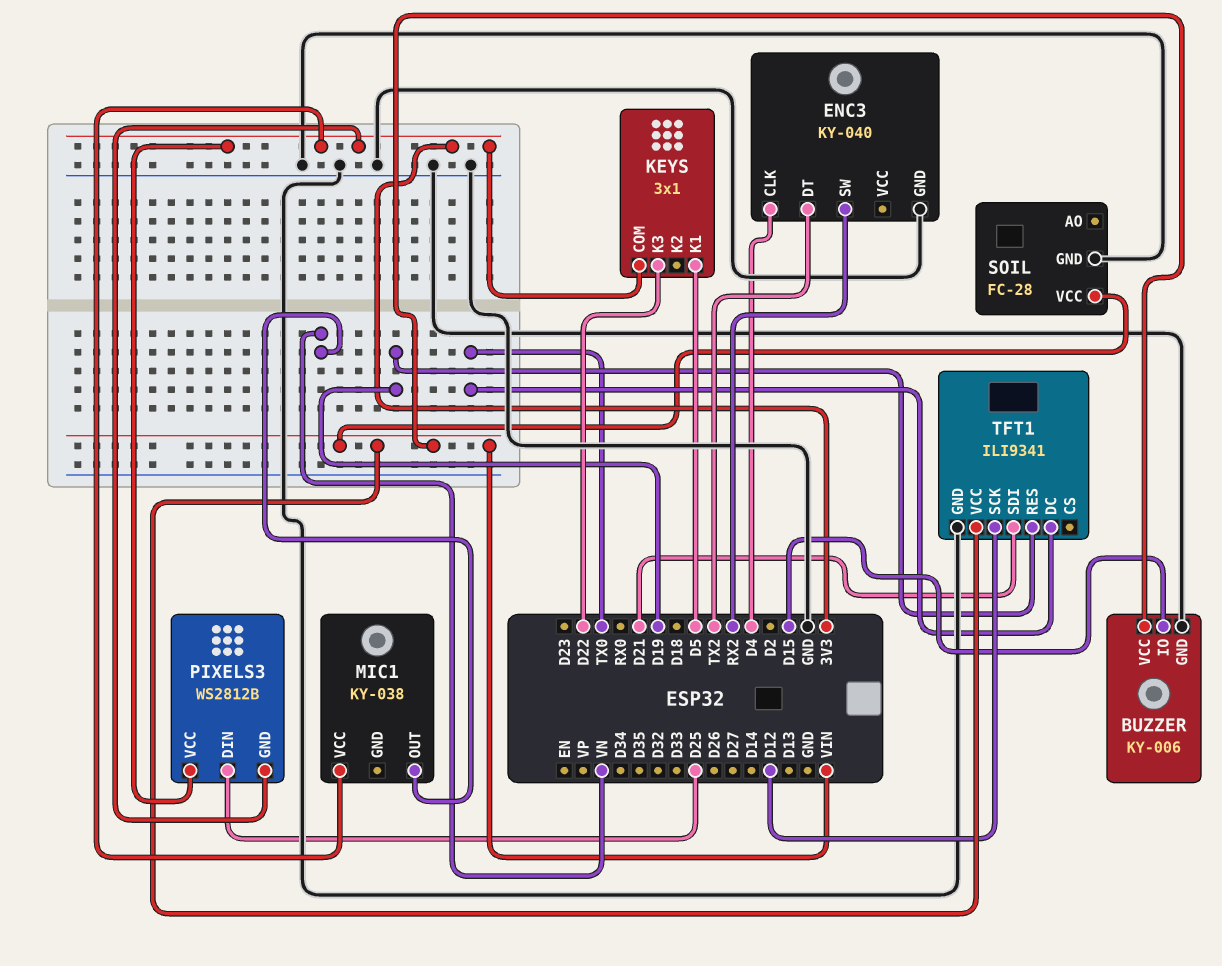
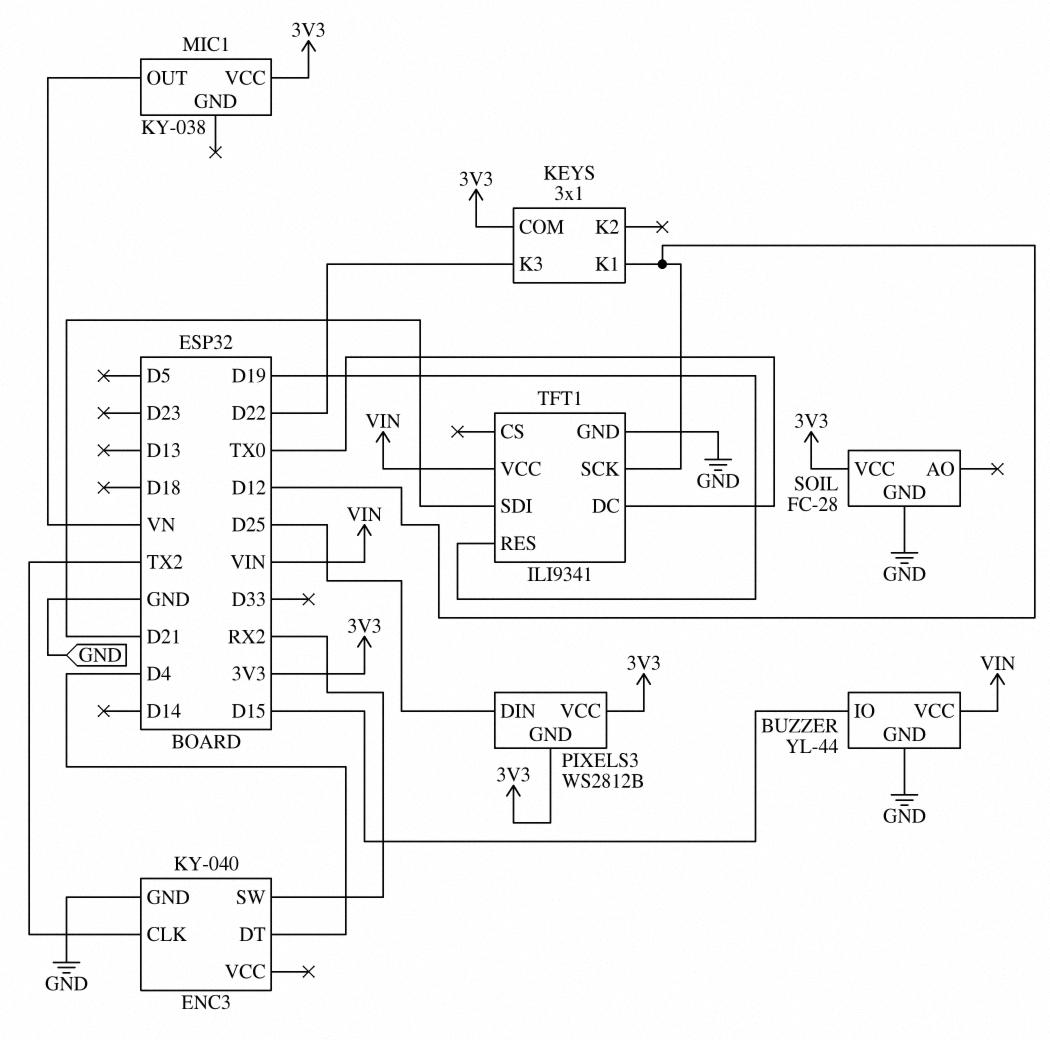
BUZZER: KY-006 -> YL-44
ENC3 pin CLK: D4 -> TX2
ENC3 pin DT: TX2 -> D4
KEYS pin K1: D5 -> D12
SOIL pin VCC: VIN -> 3V3

